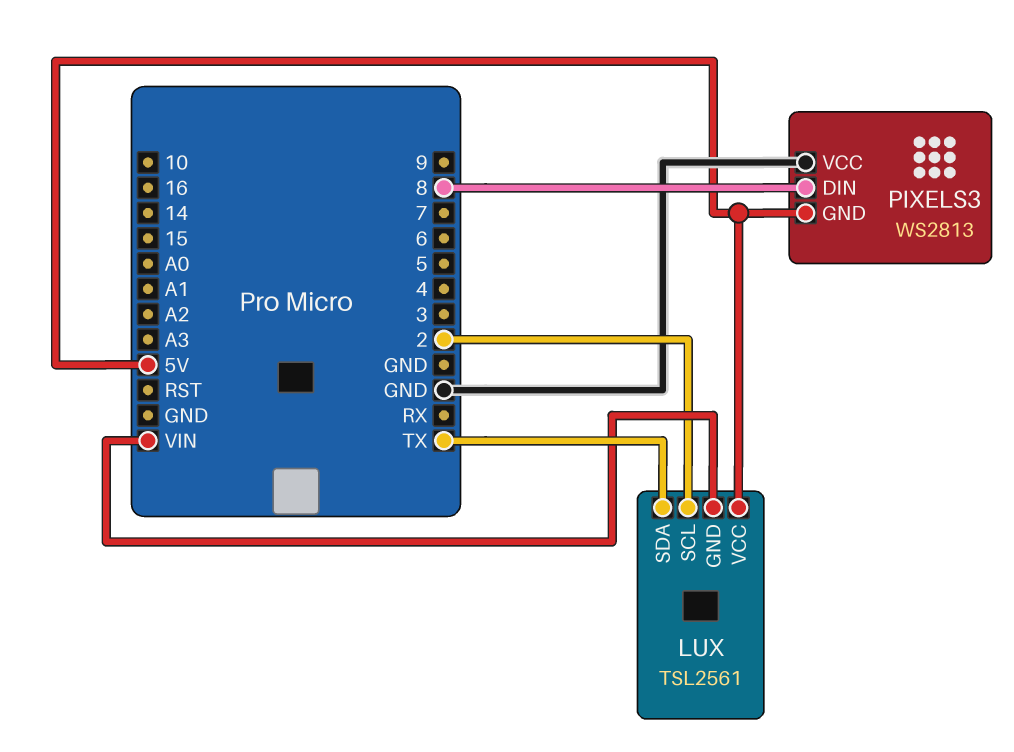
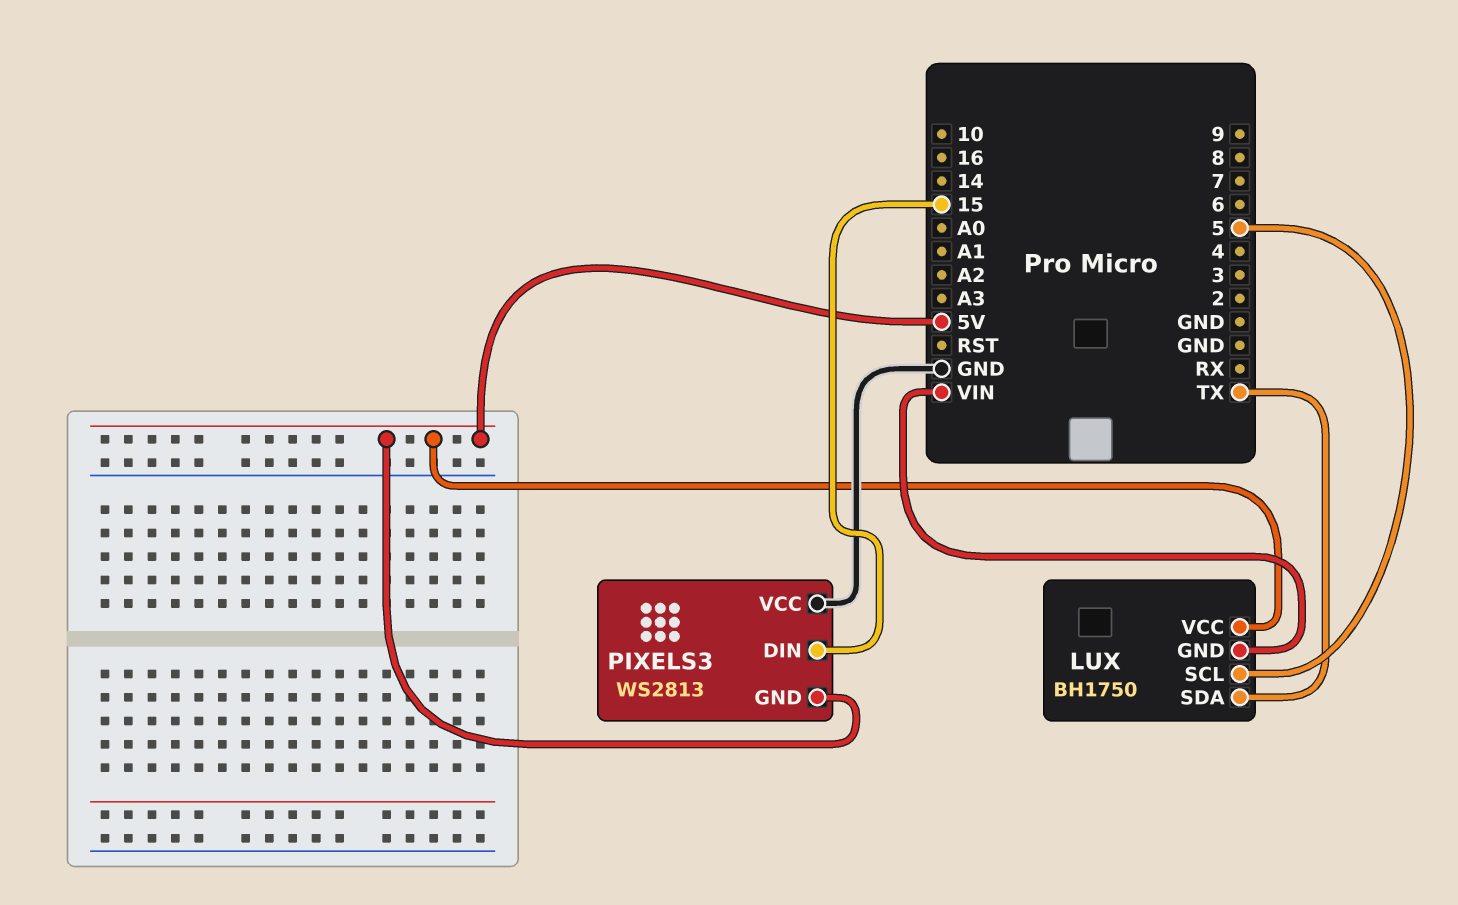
LUX: TSL2561 -> BH1750
LUX pin SCL: 2 -> 5
PIXELS3 pin DIN: 8 -> 15

